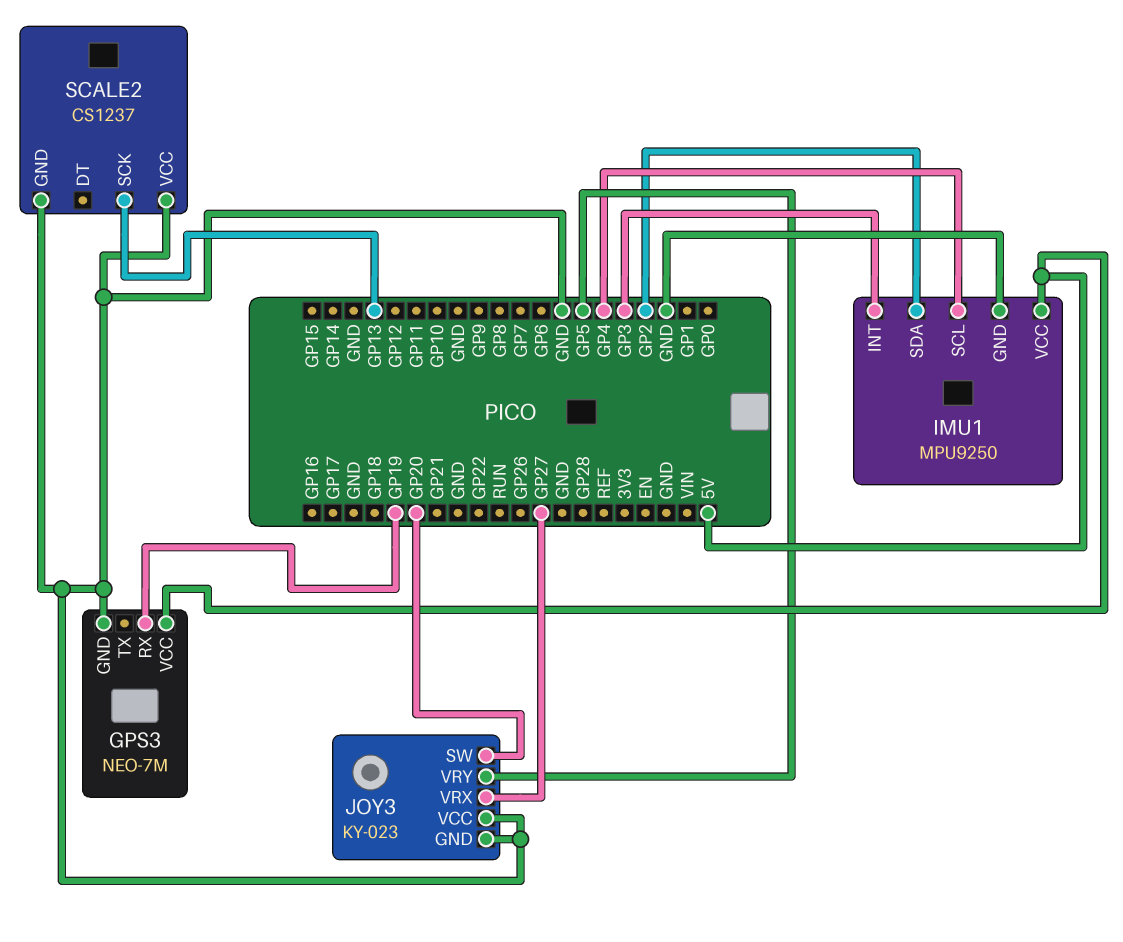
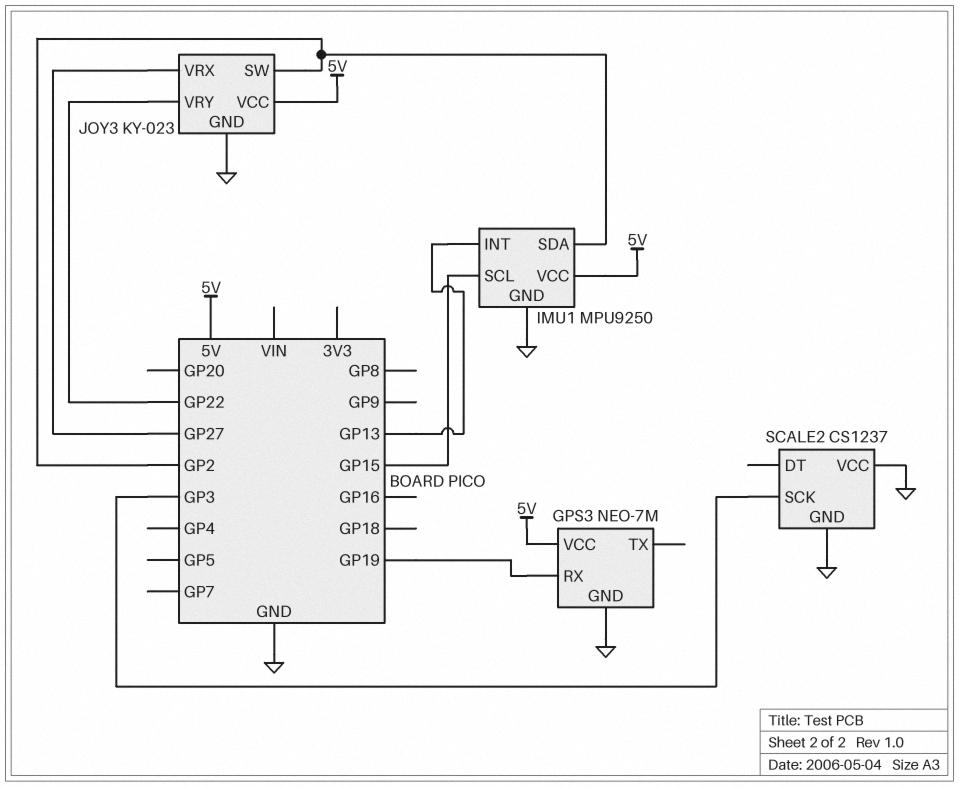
IMU1 pin INT: GP3 -> GP13
IMU1 pin SCL: GP4 -> GP15
JOY3 pin SW: GP20 -> GP2
JOY3 pin VCC: GND -> 5V
JOY3 pin VRY: GP5 -> GP22
SCALE2 pin SCK: GP13 -> GP3

